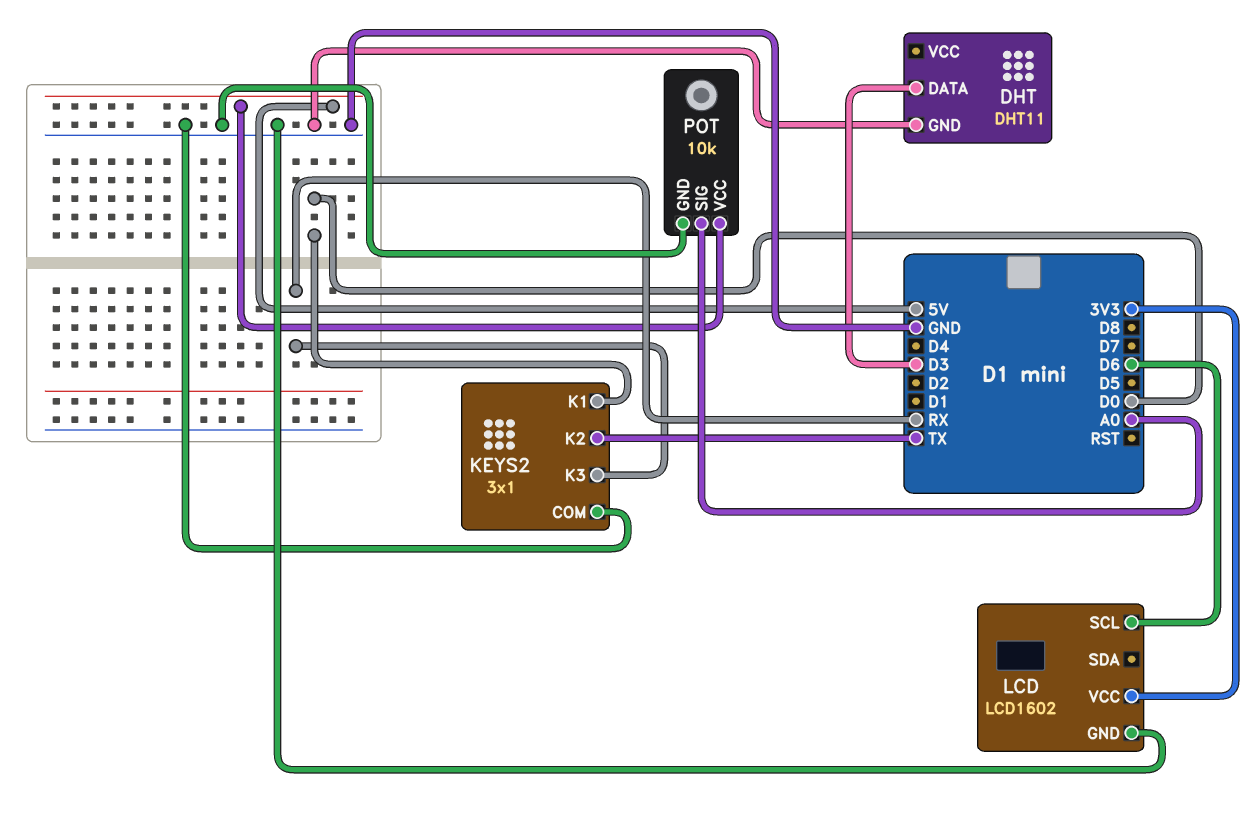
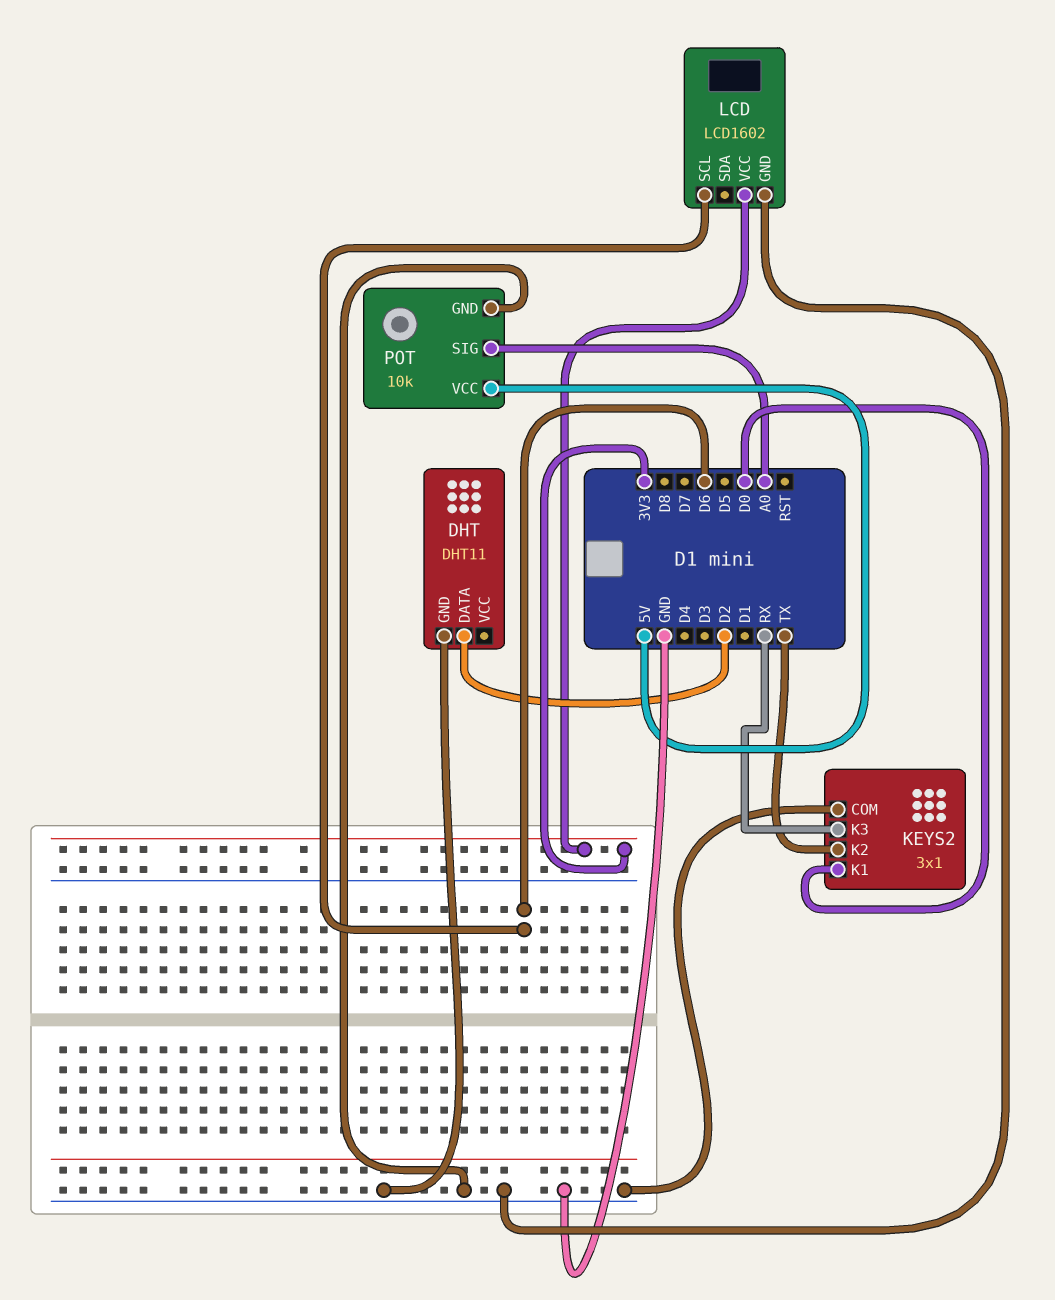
DHT pin DATA: D3 -> D2

